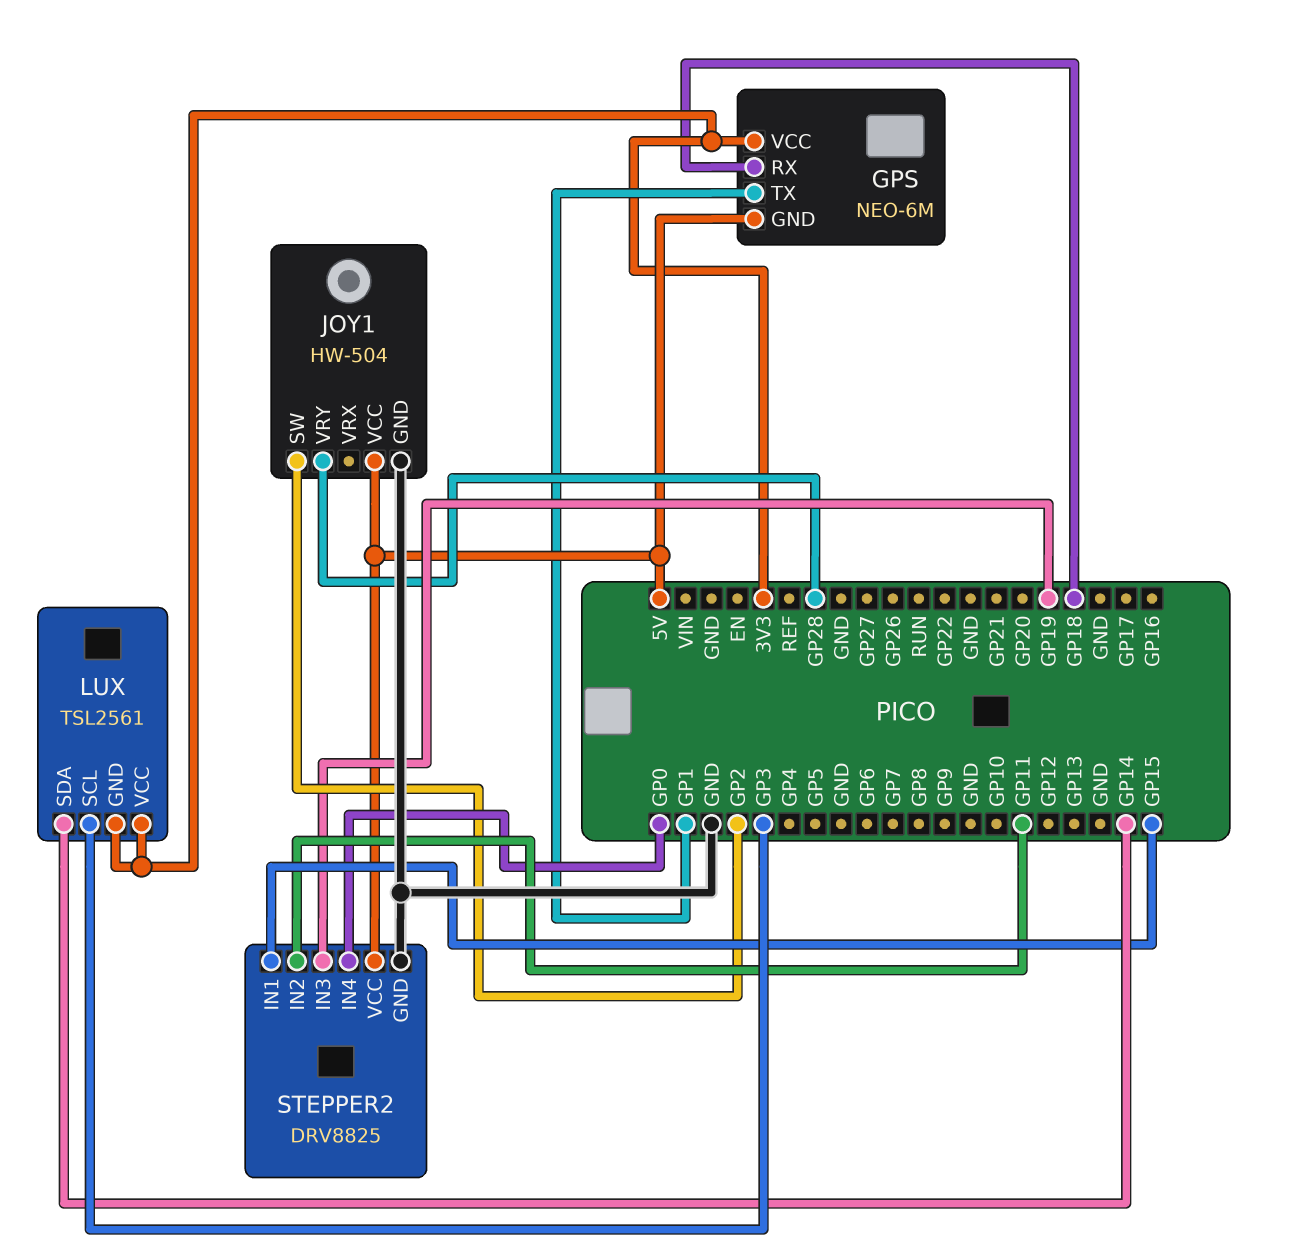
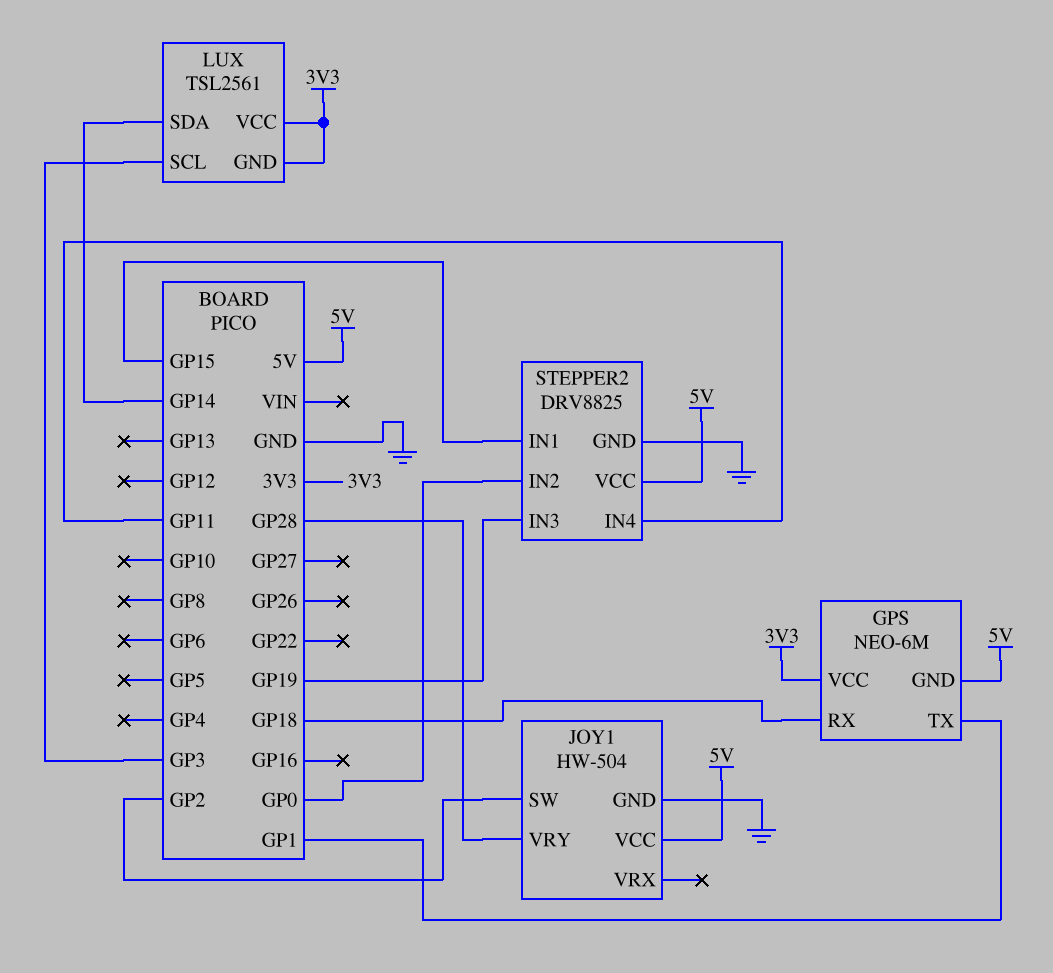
STEPPER2 pin IN2: GP11 -> GP0
STEPPER2 pin IN4: GP0 -> GP11

